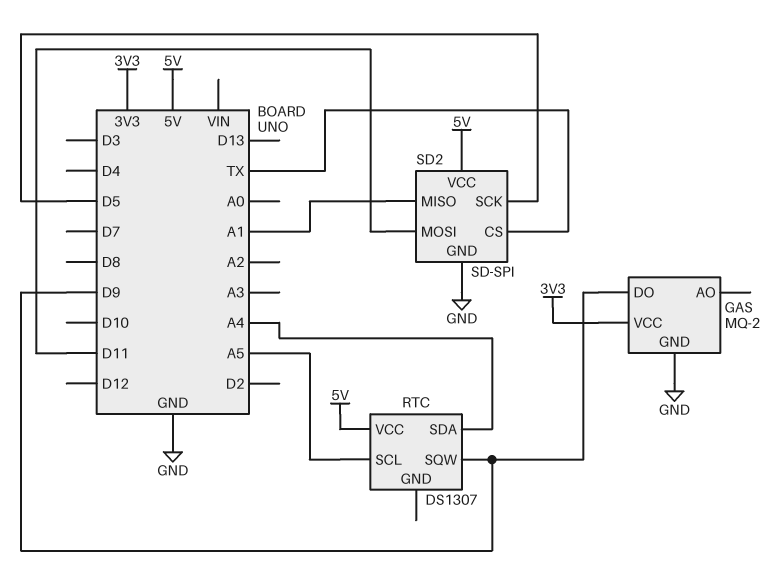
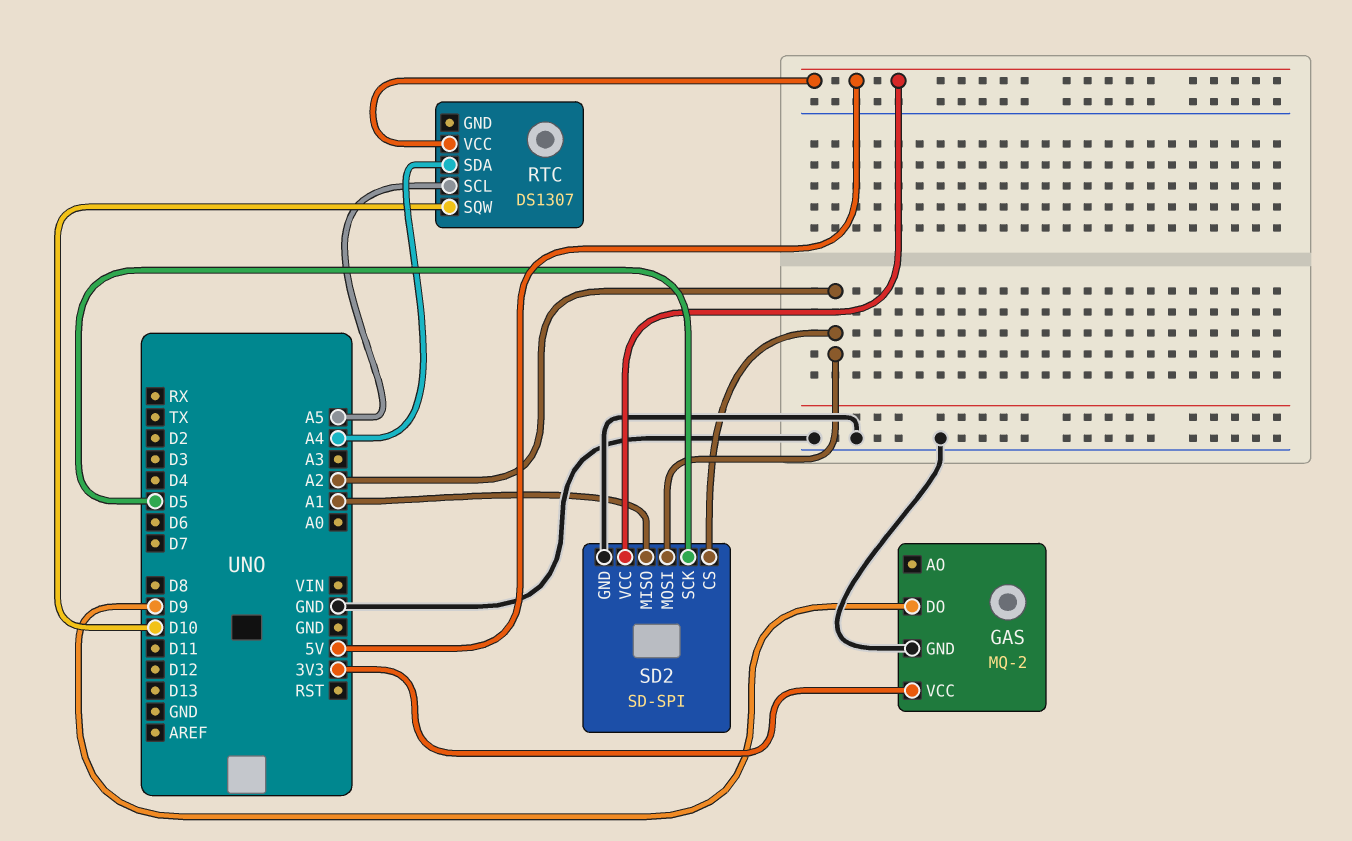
RTC pin SQW: D9 -> D10
SD2 pin CS: TX -> A2
SD2 pin MOSI: D11 -> A2

